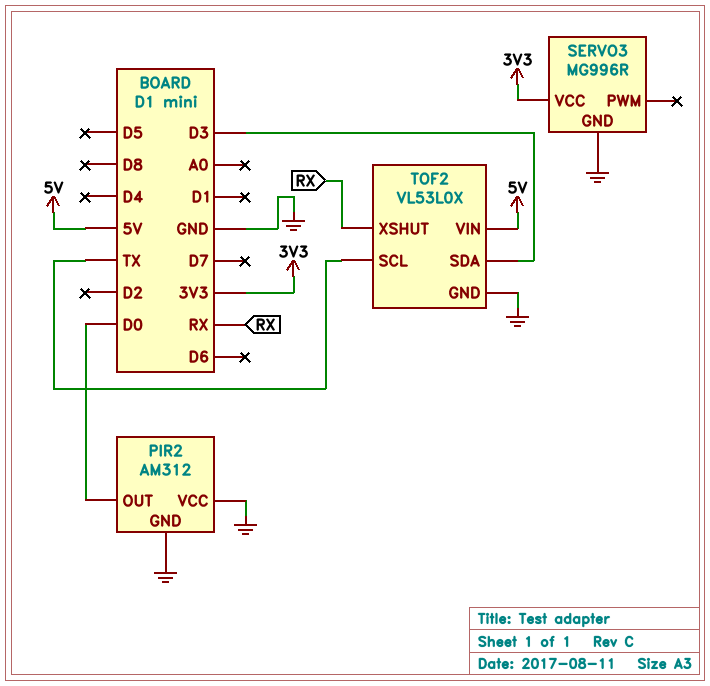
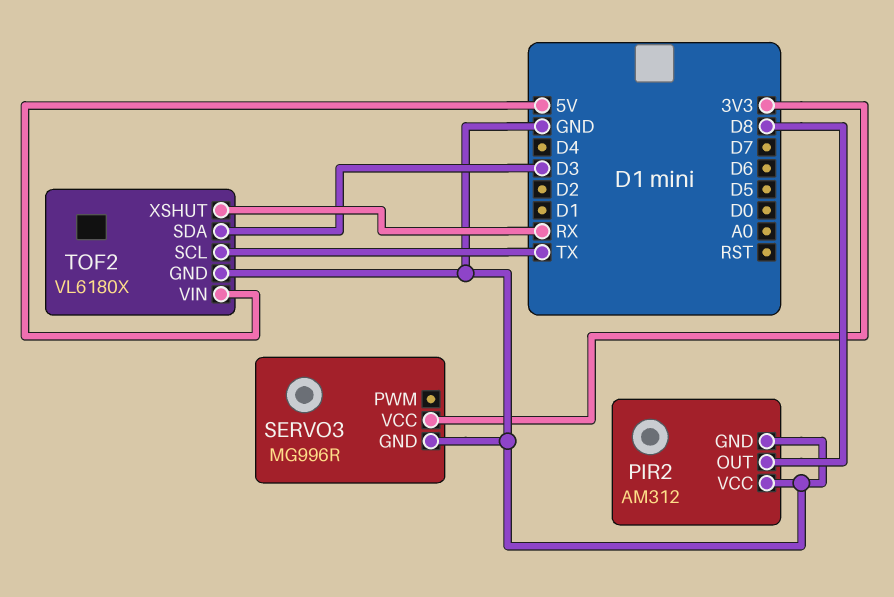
PIR2 pin OUT: D0 -> D8
TOF2: VL53L0X -> VL6180X

